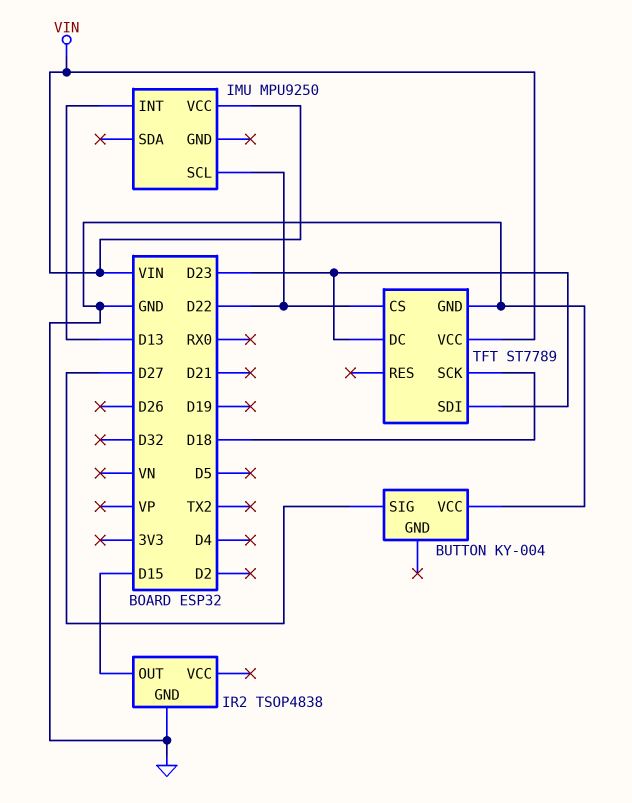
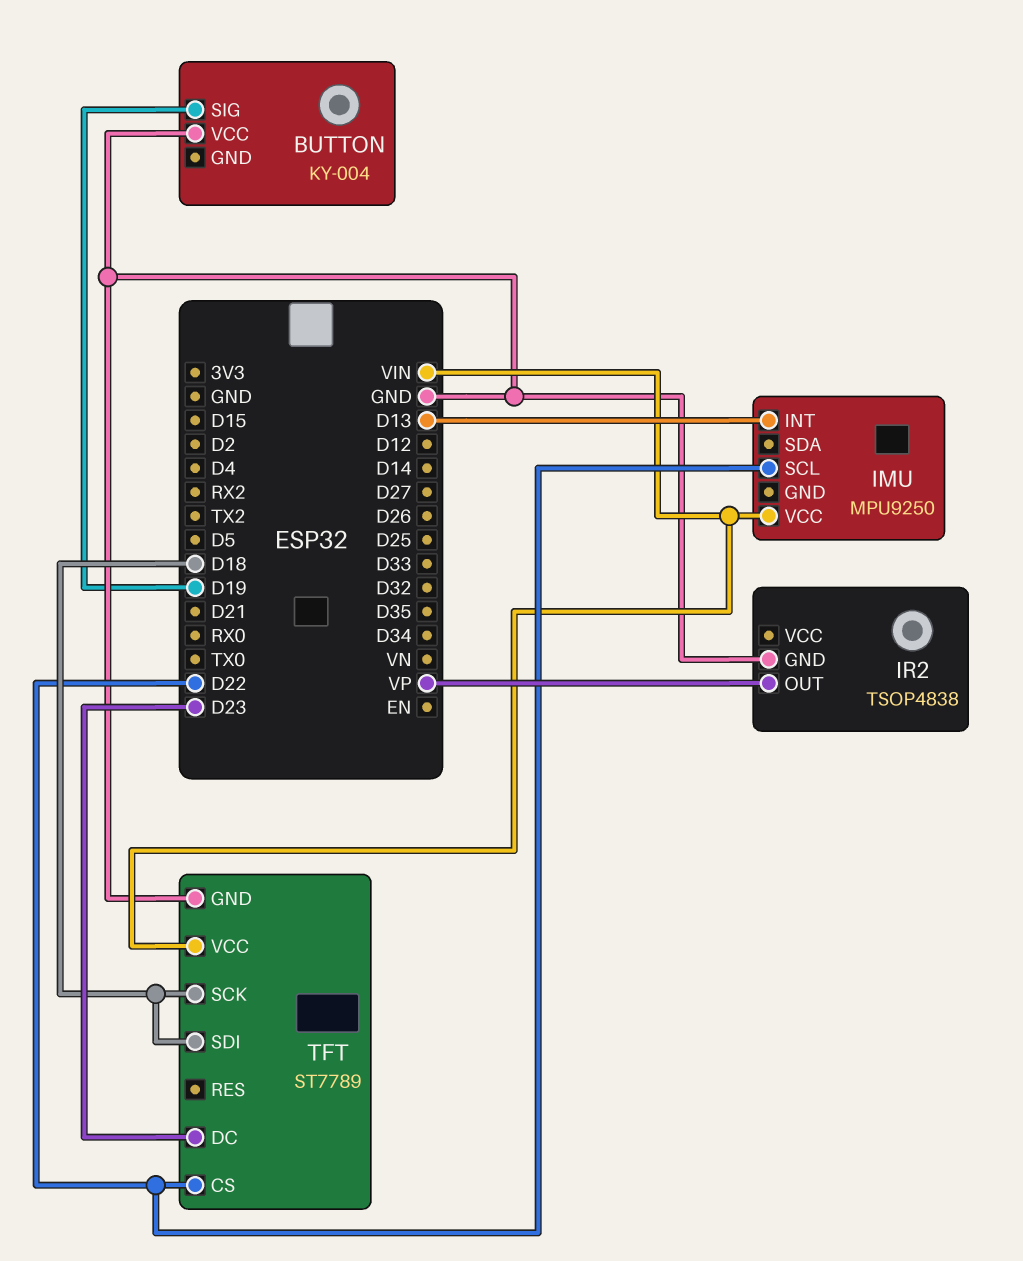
BUTTON pin SIG: D27 -> D19
IR2 pin OUT: D15 -> VP
TFT pin SDI: D23 -> D18

